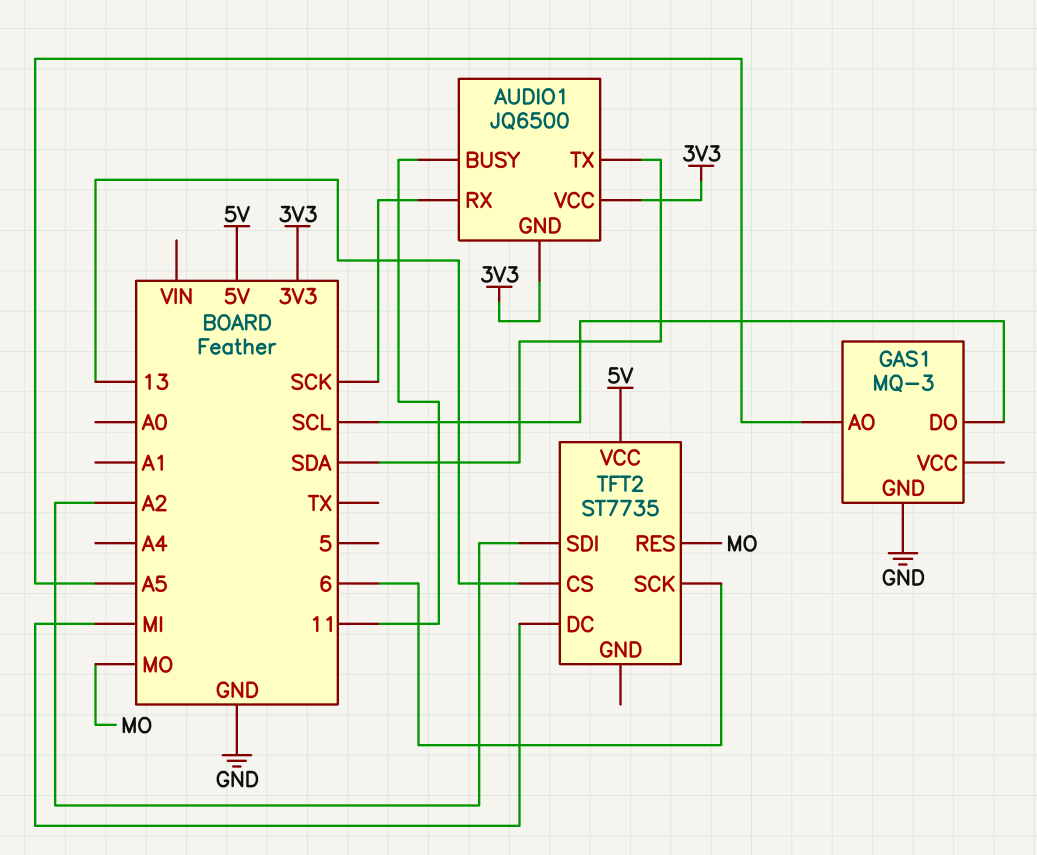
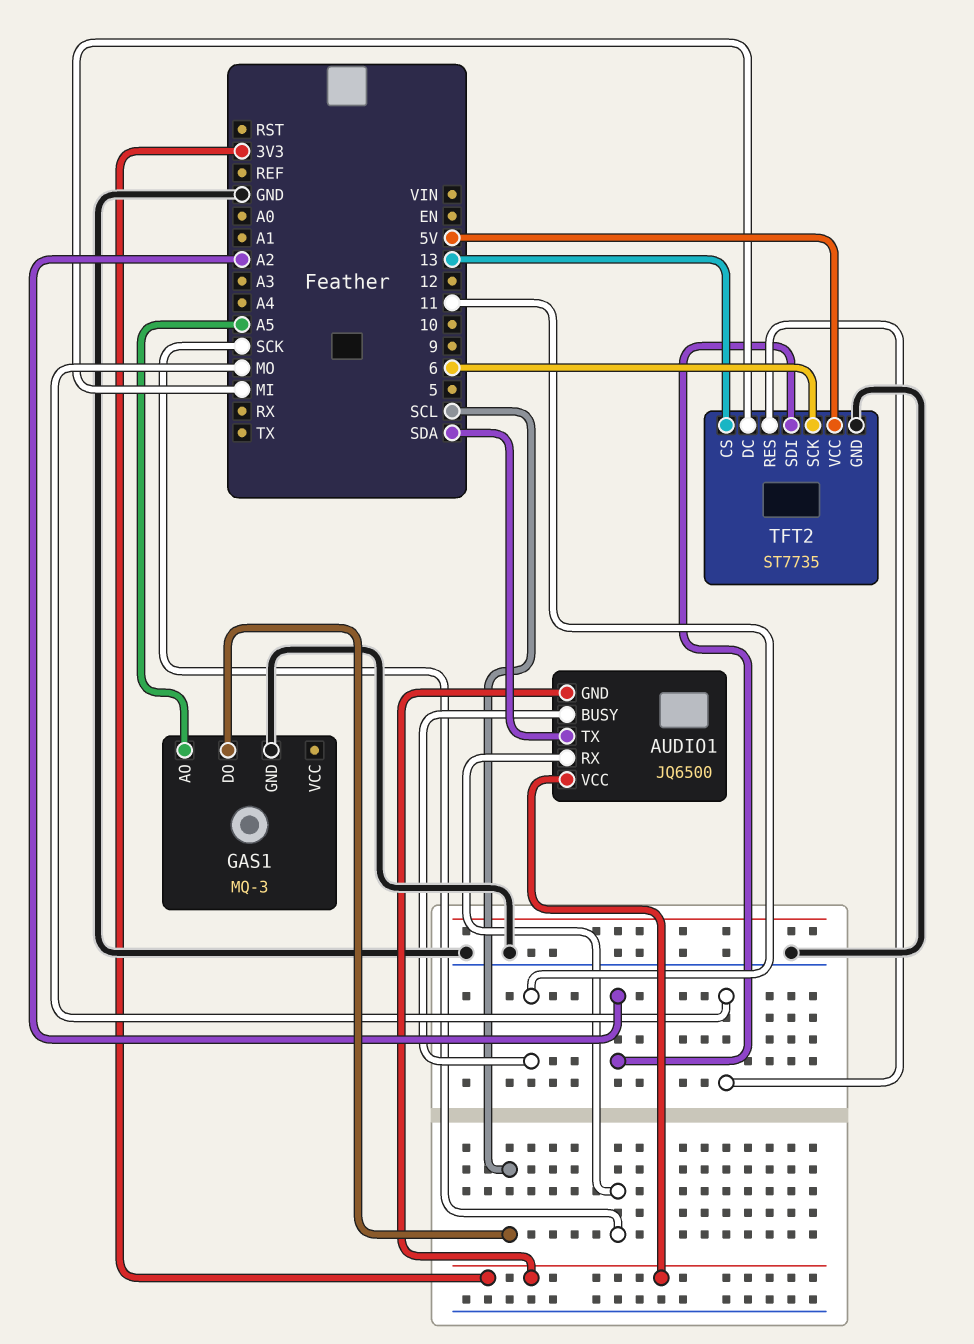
TFT2 pin GND: none -> GND

